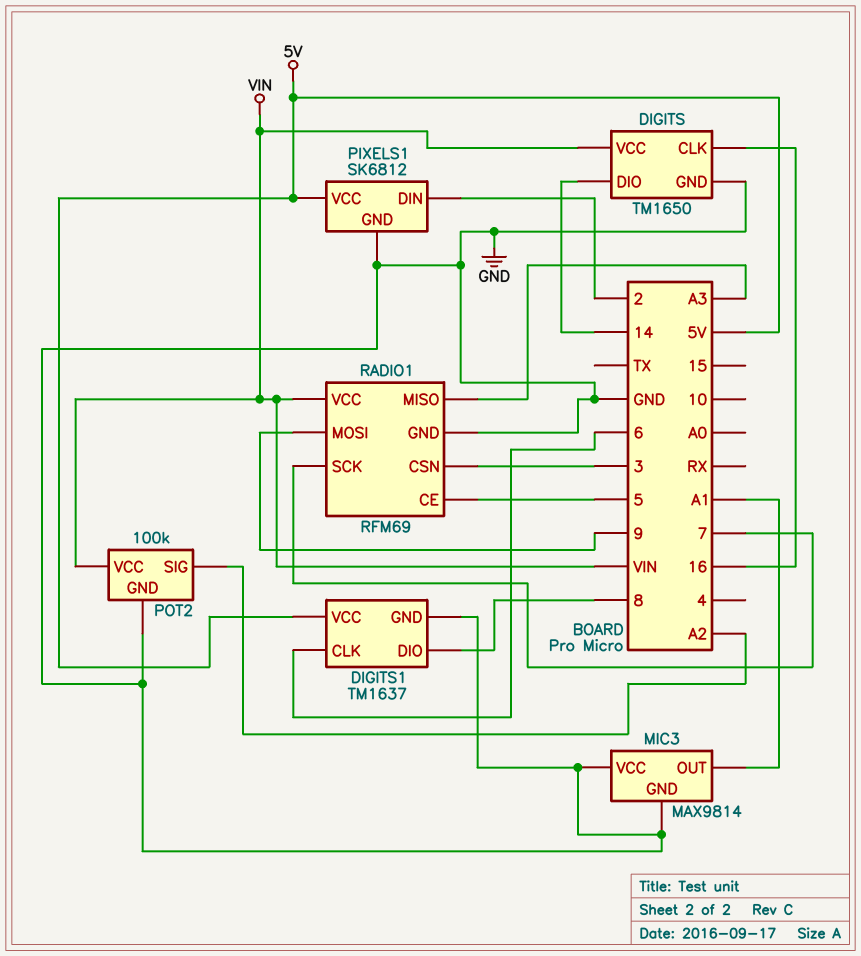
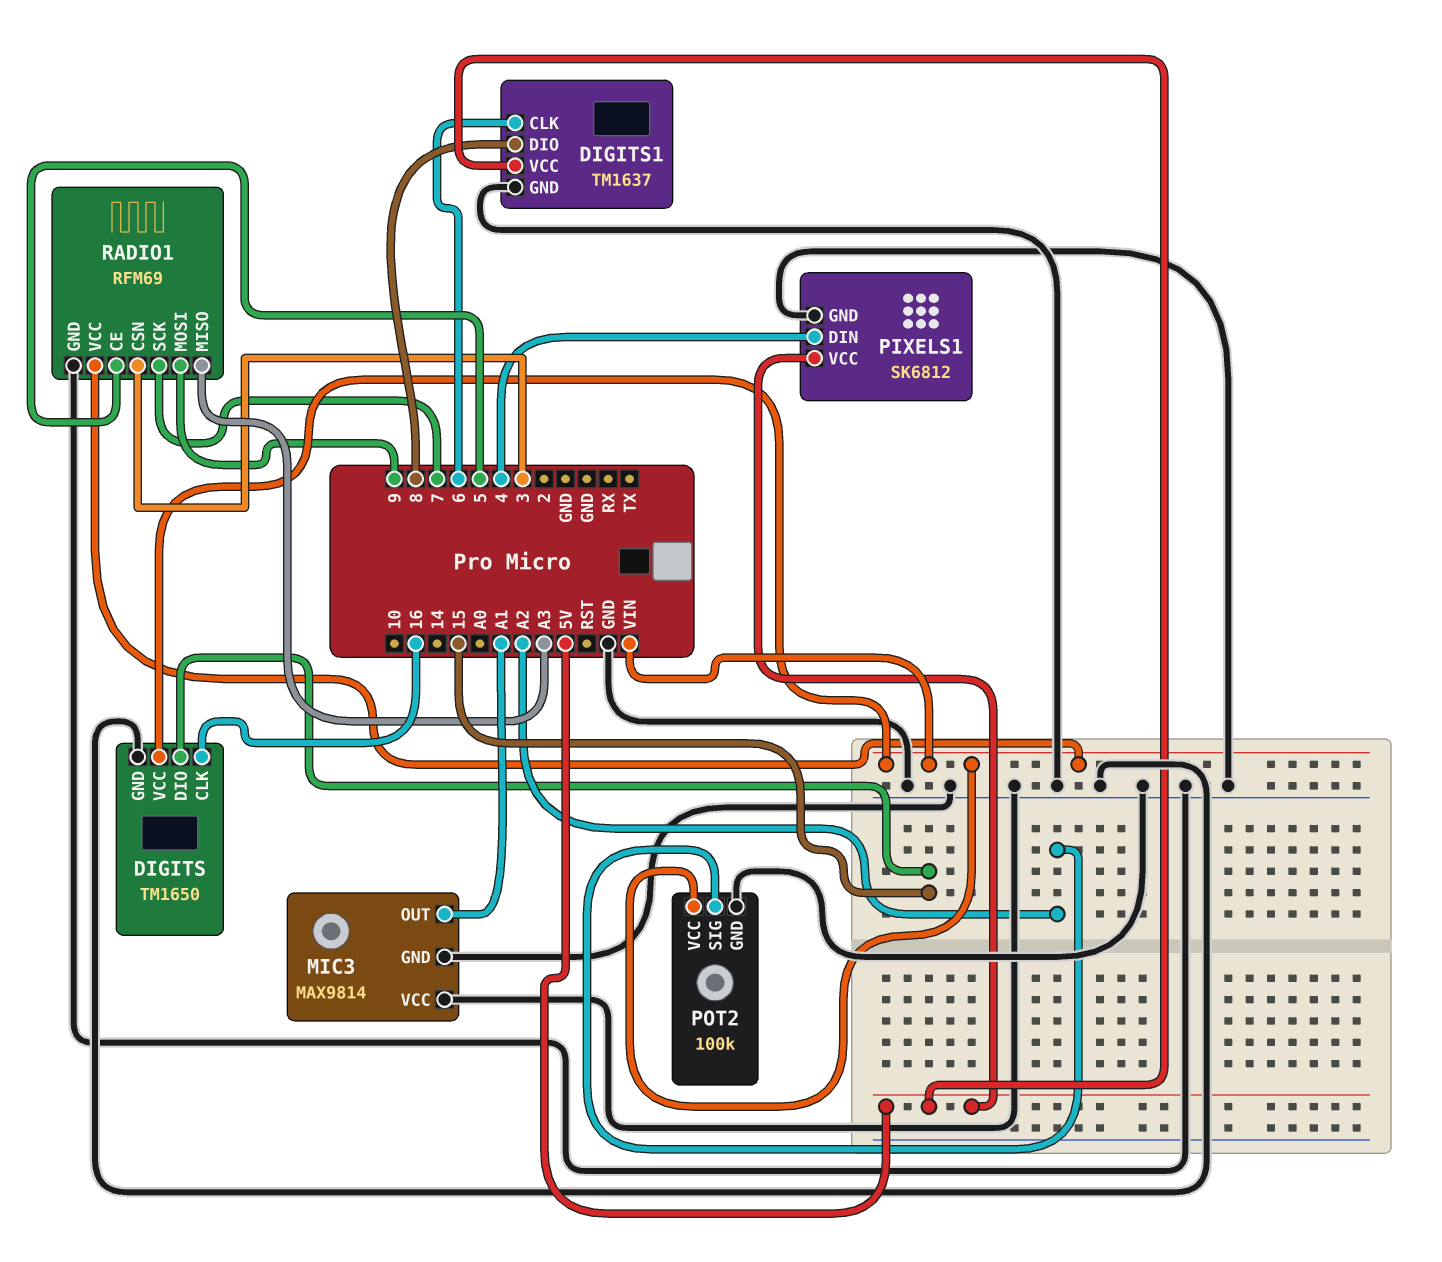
DIGITS pin DIO: 14 -> 15
PIXELS1 pin DIN: 2 -> 4

